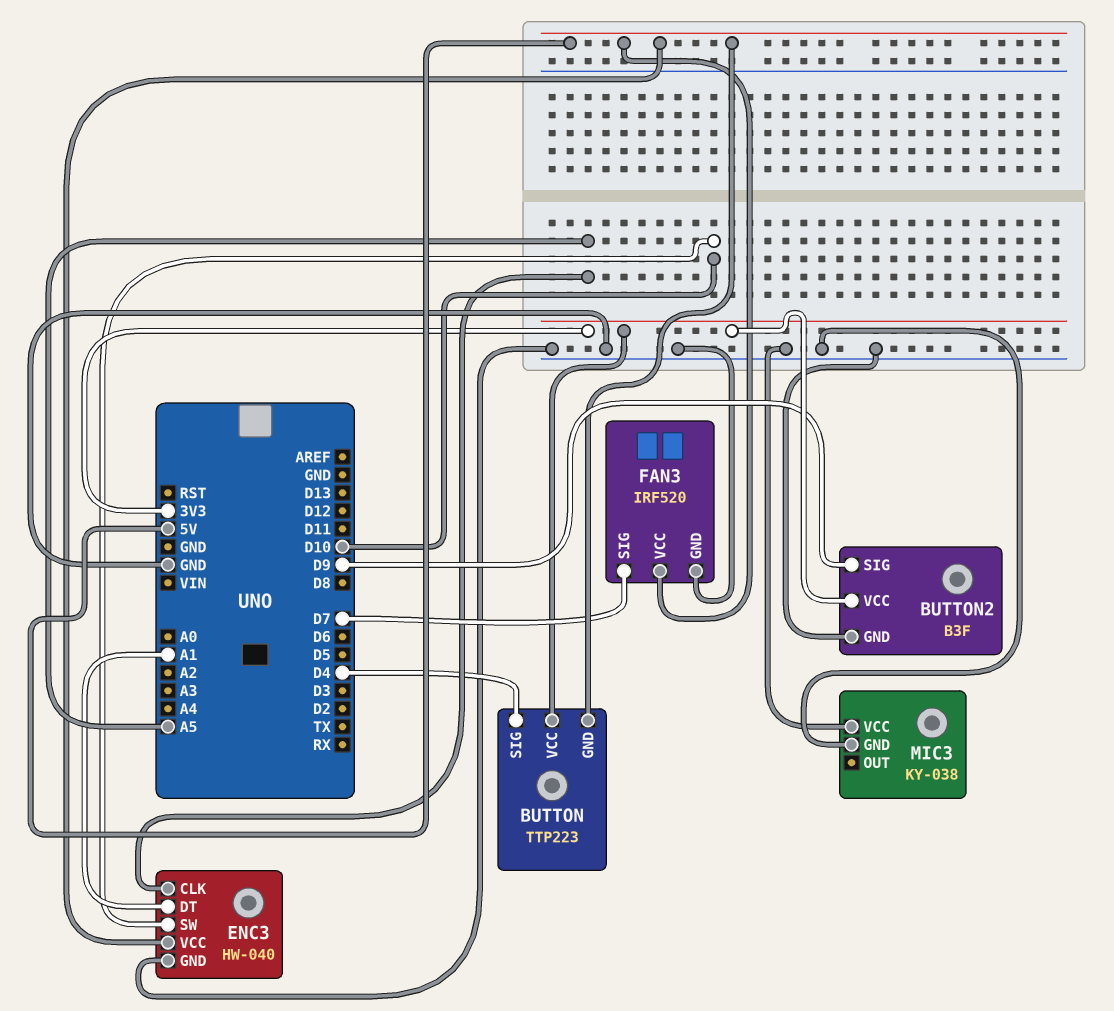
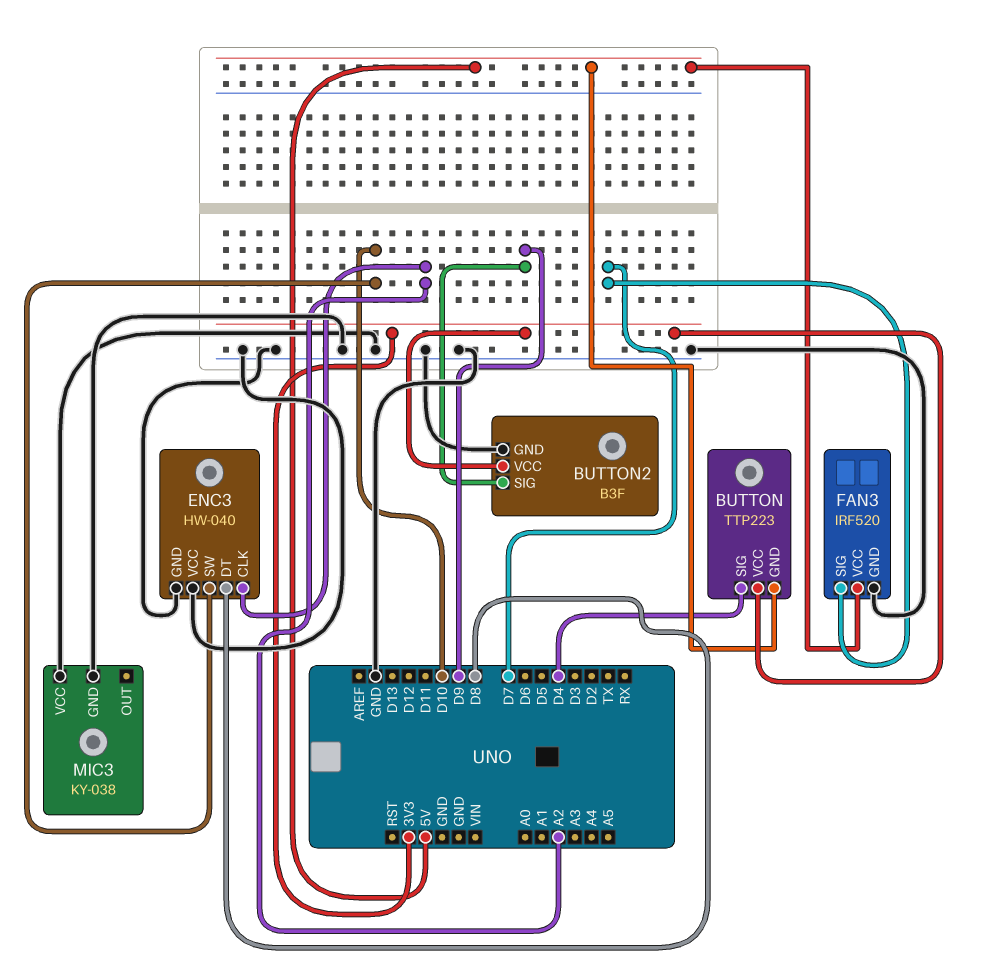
ENC3 pin CLK: A5 -> A2
ENC3 pin DT: A1 -> D8
ENC3 pin VCC: 5V -> GND

